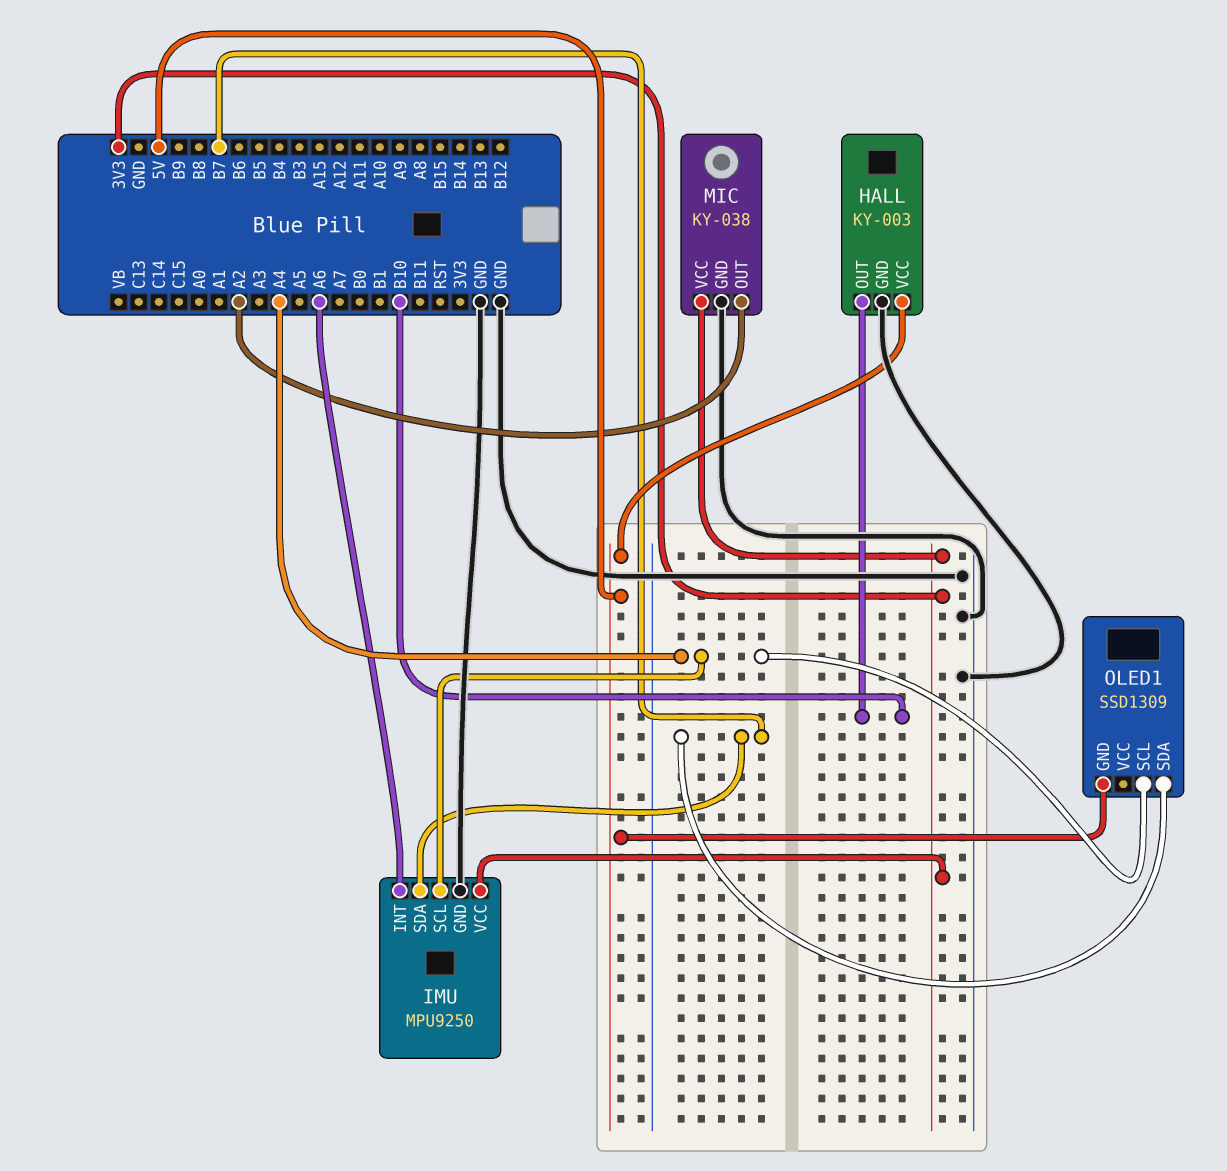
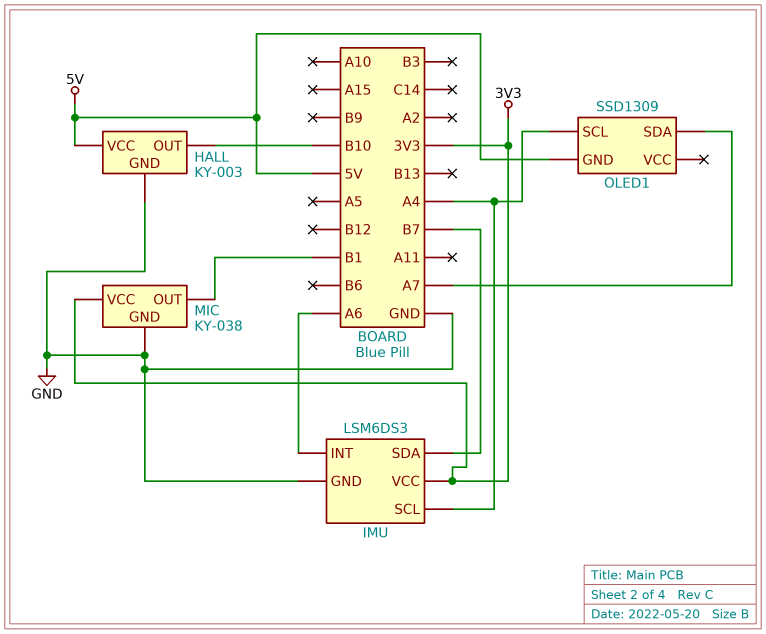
IMU: MPU9250 -> LSM6DS3
MIC pin OUT: A2 -> B1
OLED1 pin SDA: B7 -> A7

